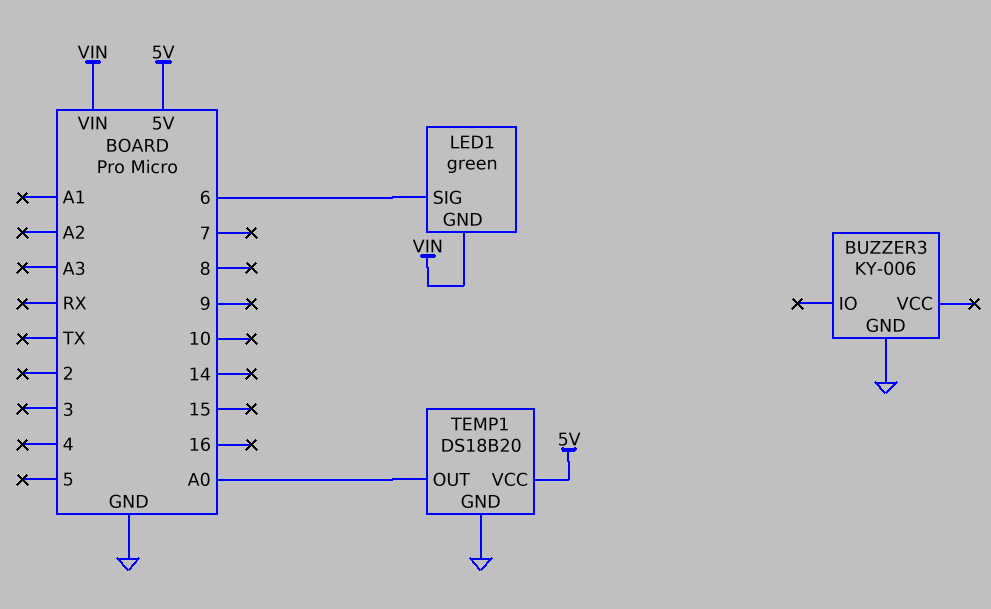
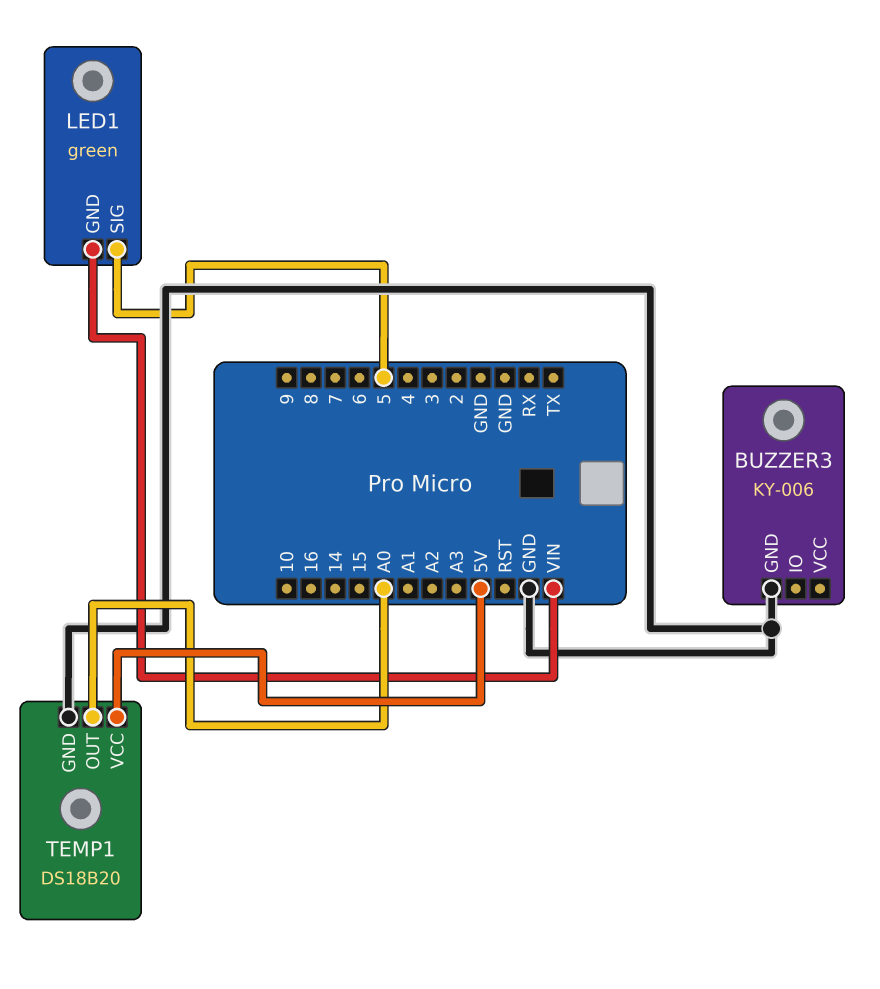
LED1 pin SIG: 6 -> 5

